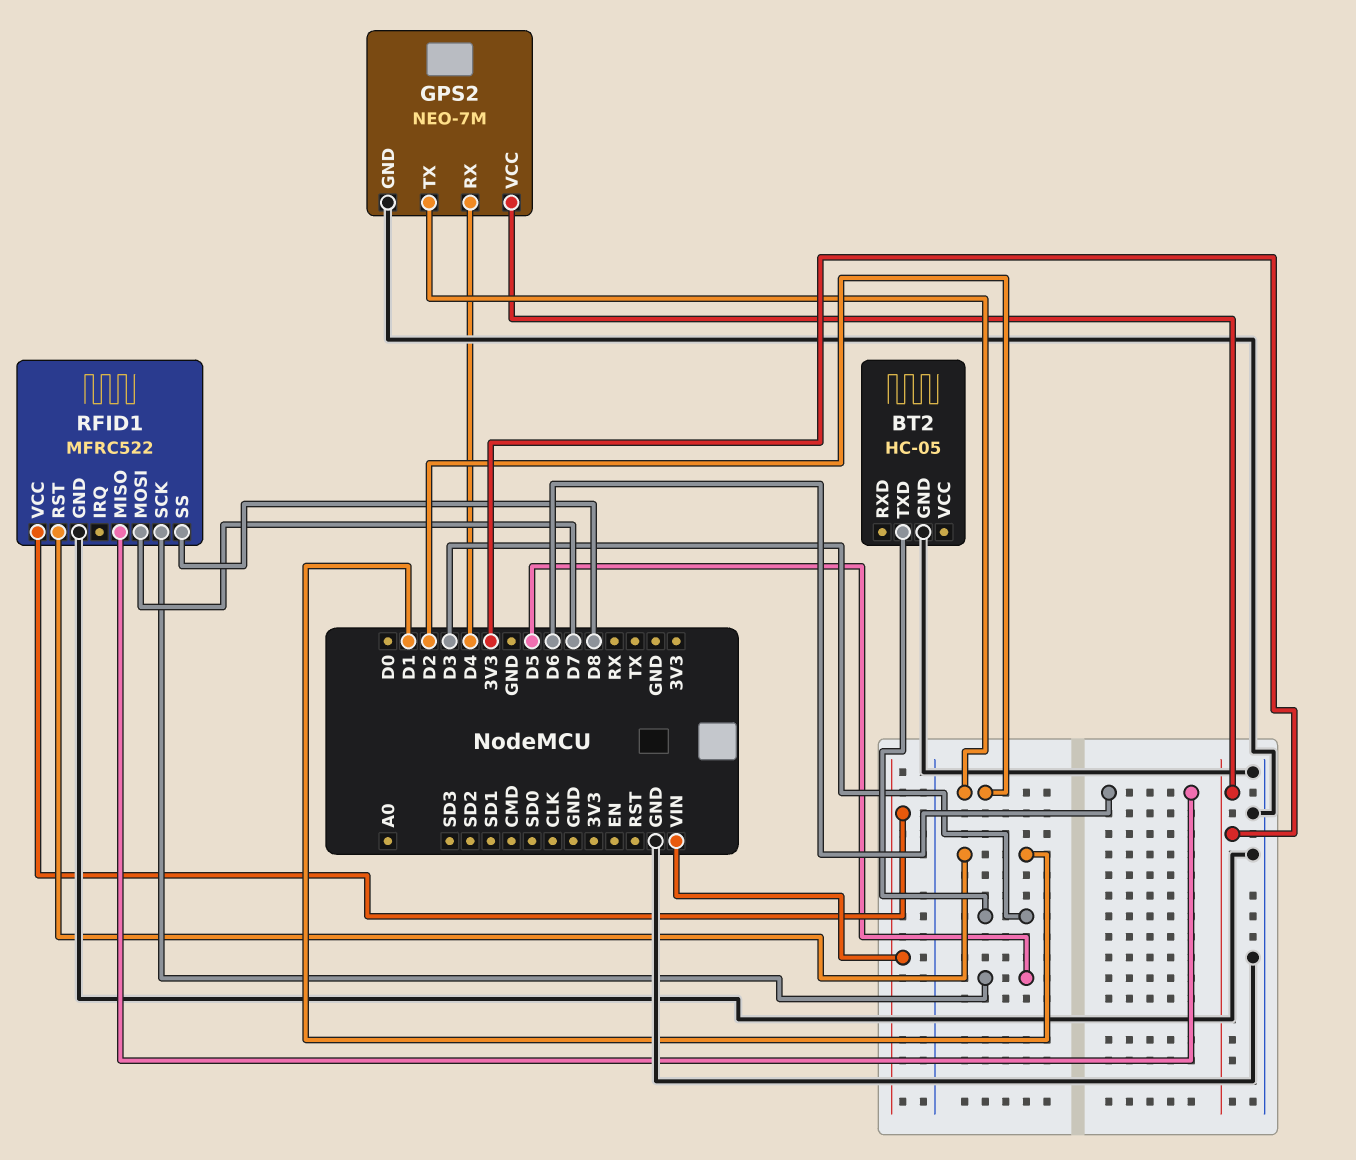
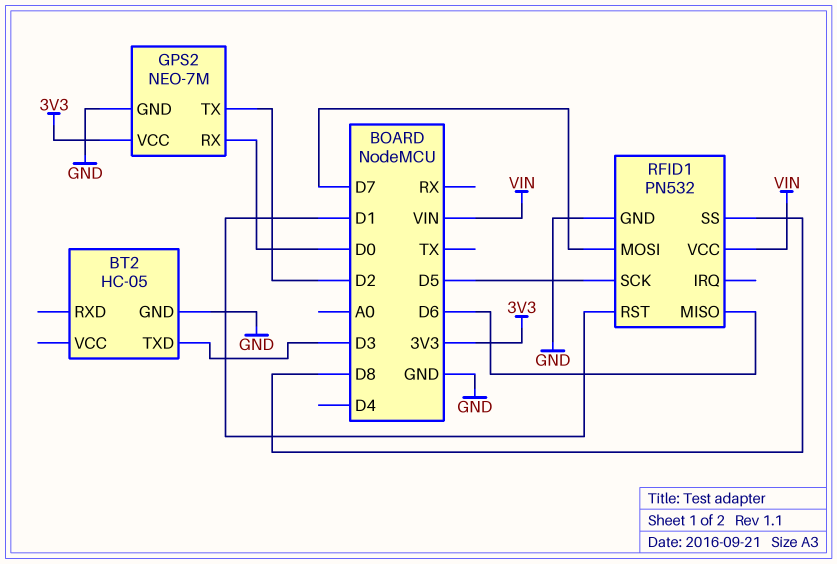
GPS2 pin RX: D4 -> D0
RFID1: MFRC522 -> PN532

